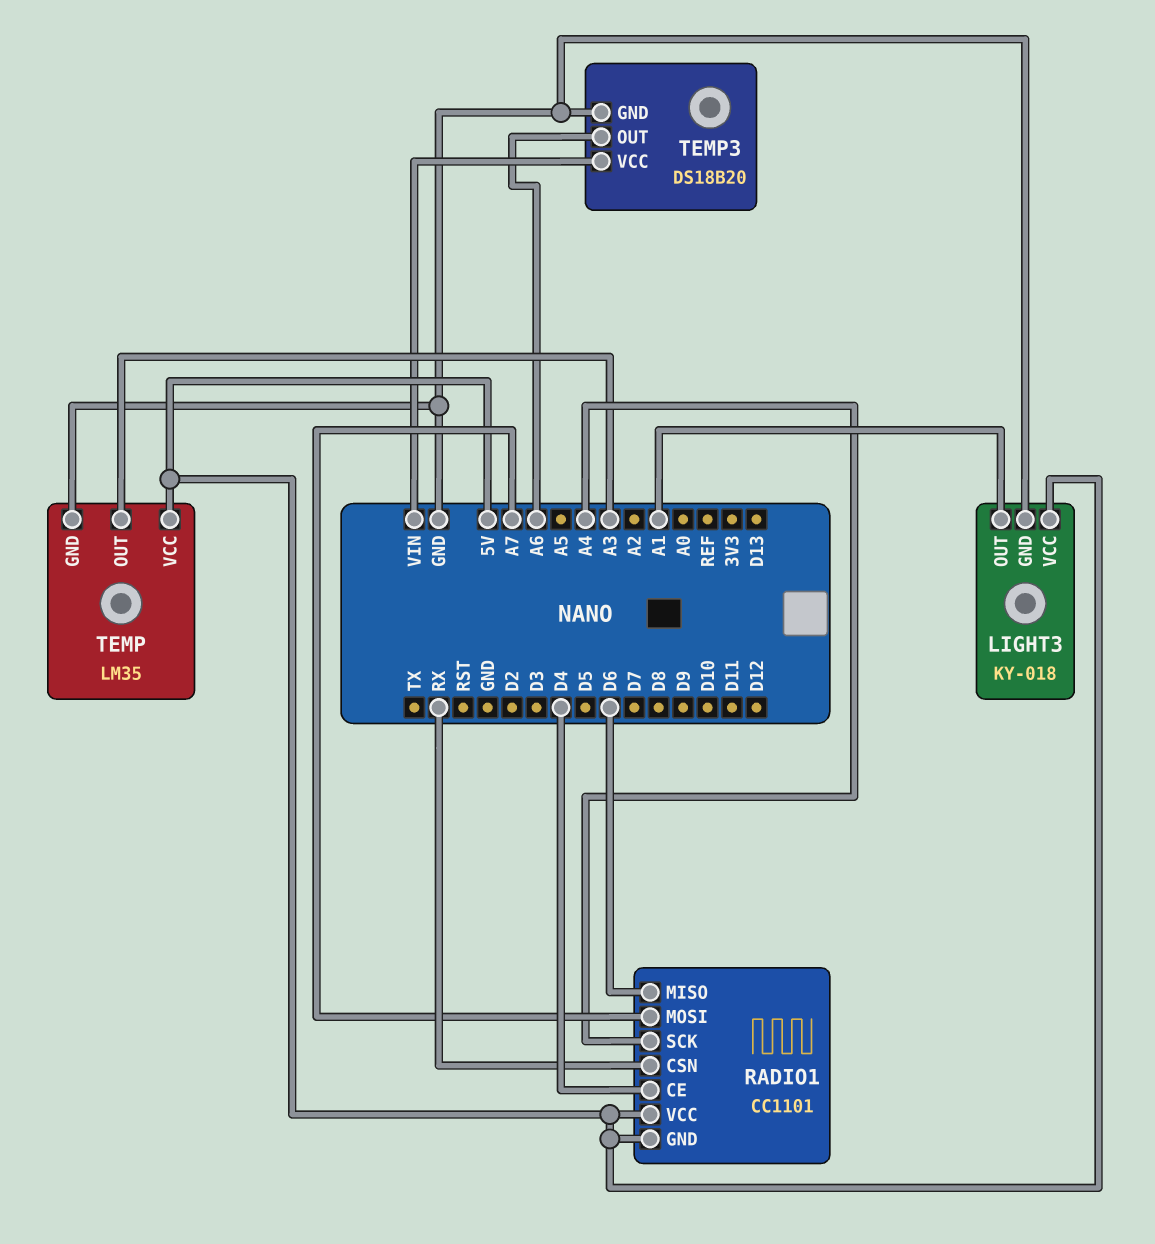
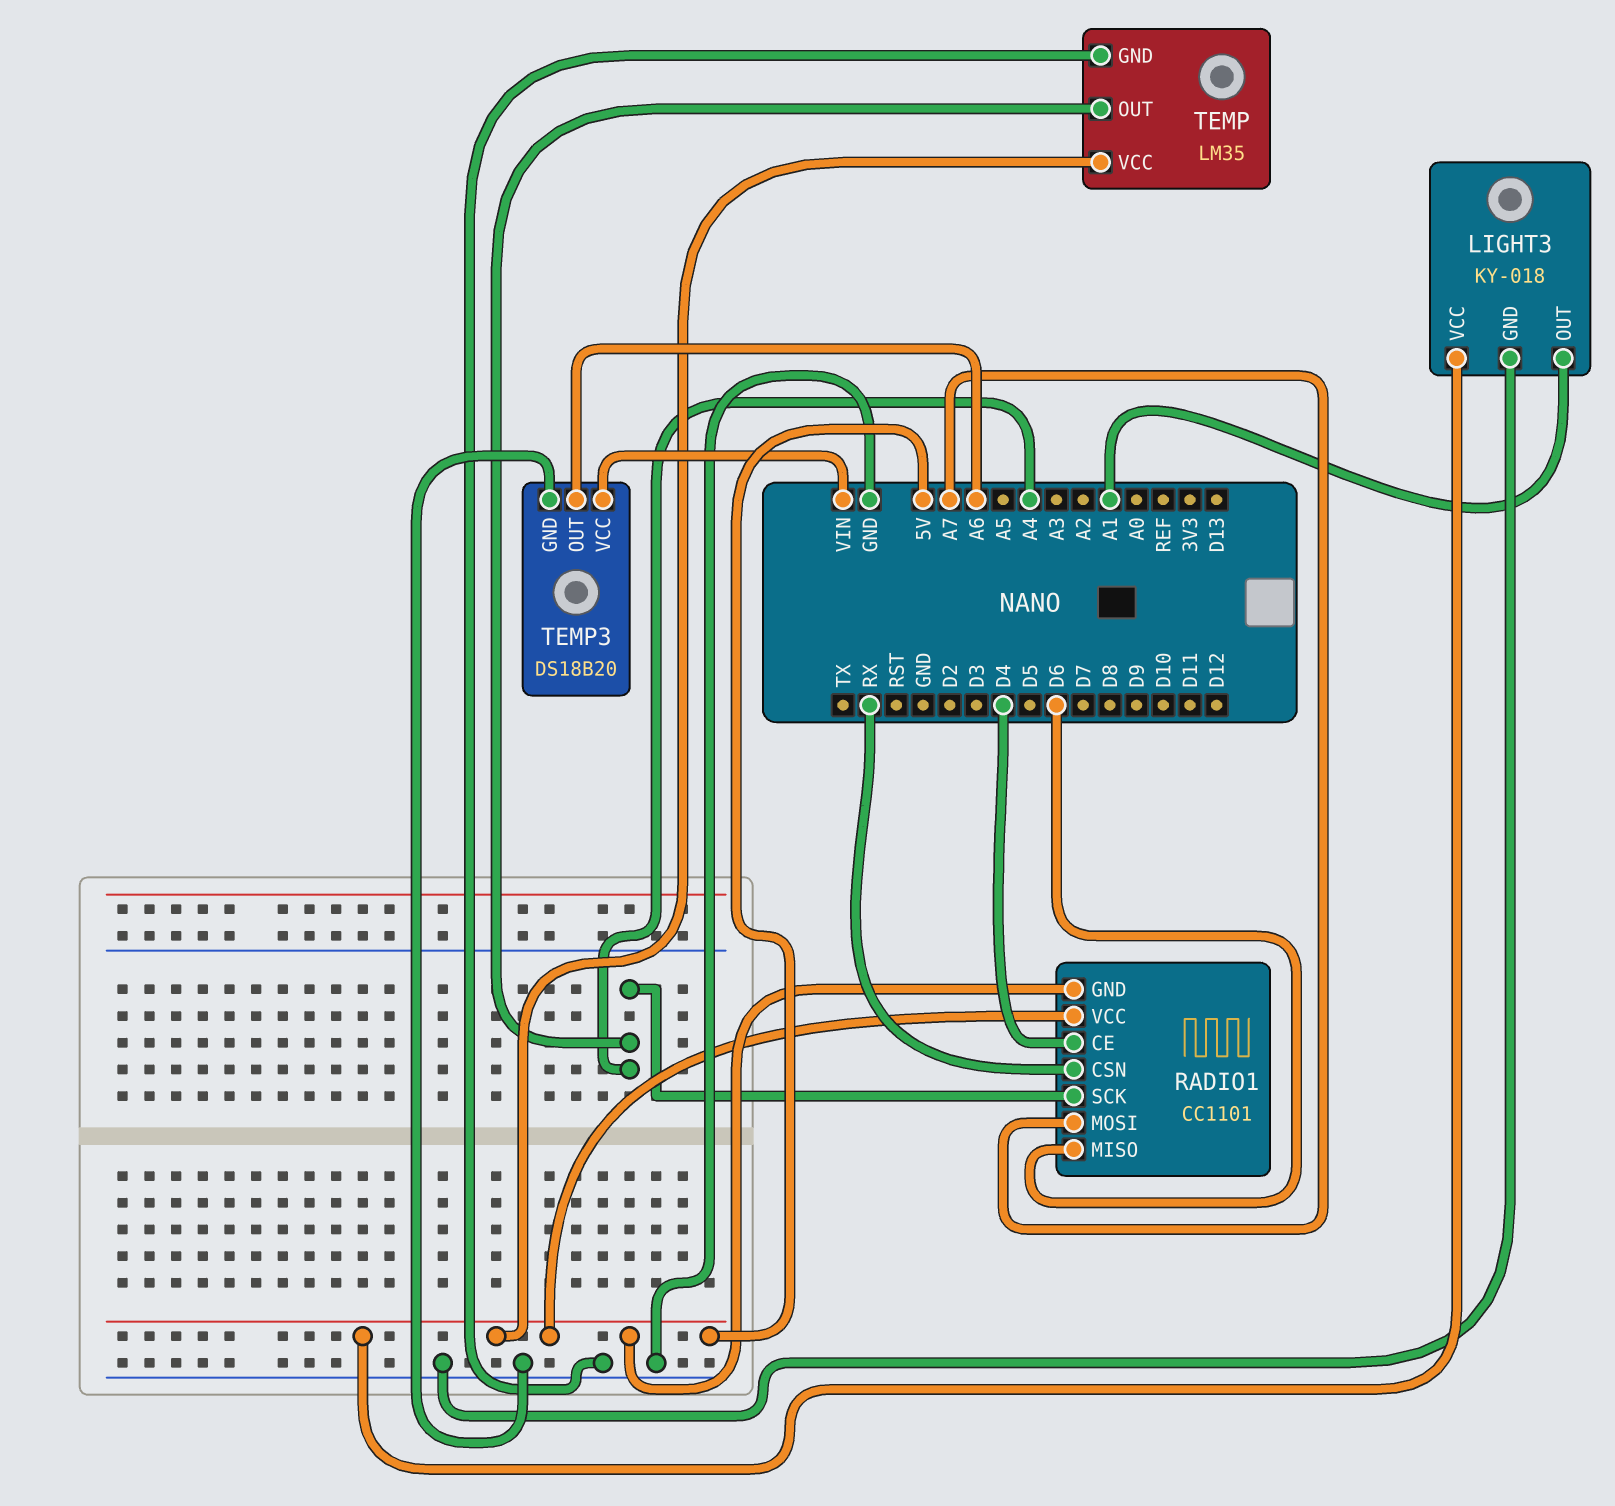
TEMP pin OUT: A3 -> A4

